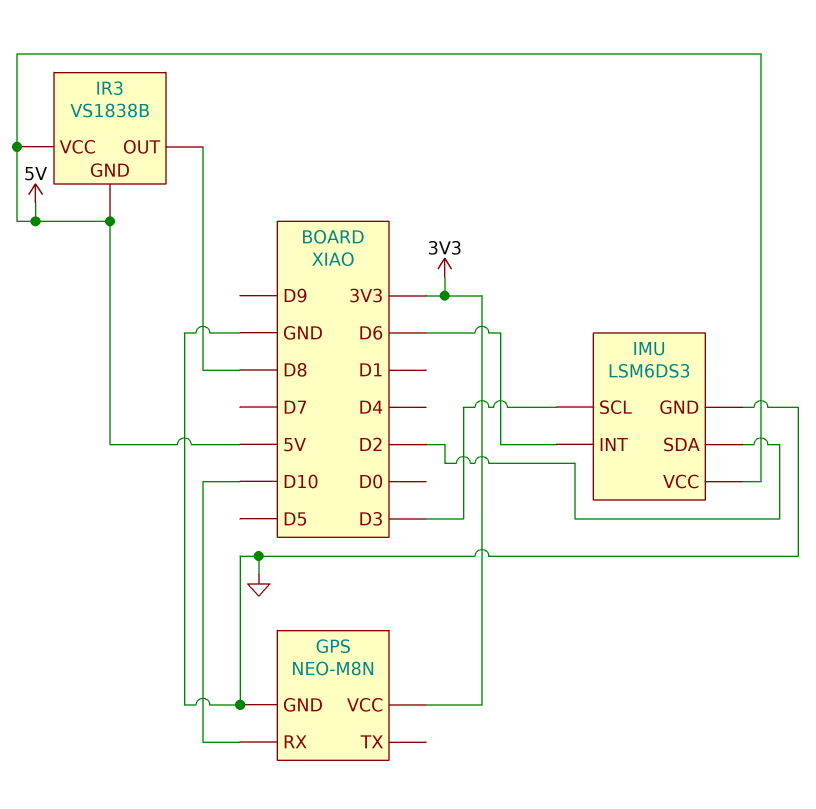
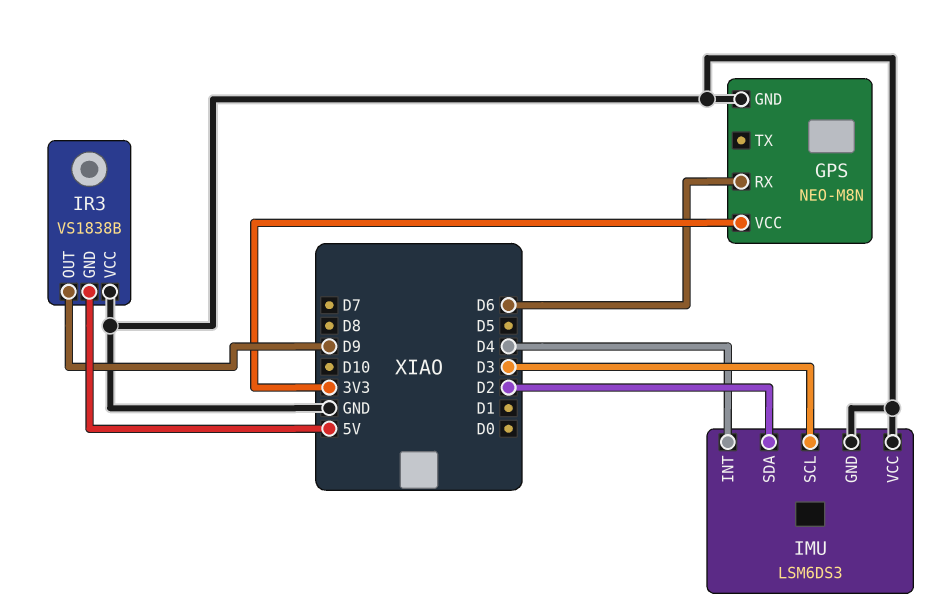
GPS pin RX: D10 -> D6
IMU pin INT: D6 -> D4
IMU pin VCC: 5V -> GND
IR3 pin OUT: D8 -> D9
IR3 pin VCC: 5V -> GND

